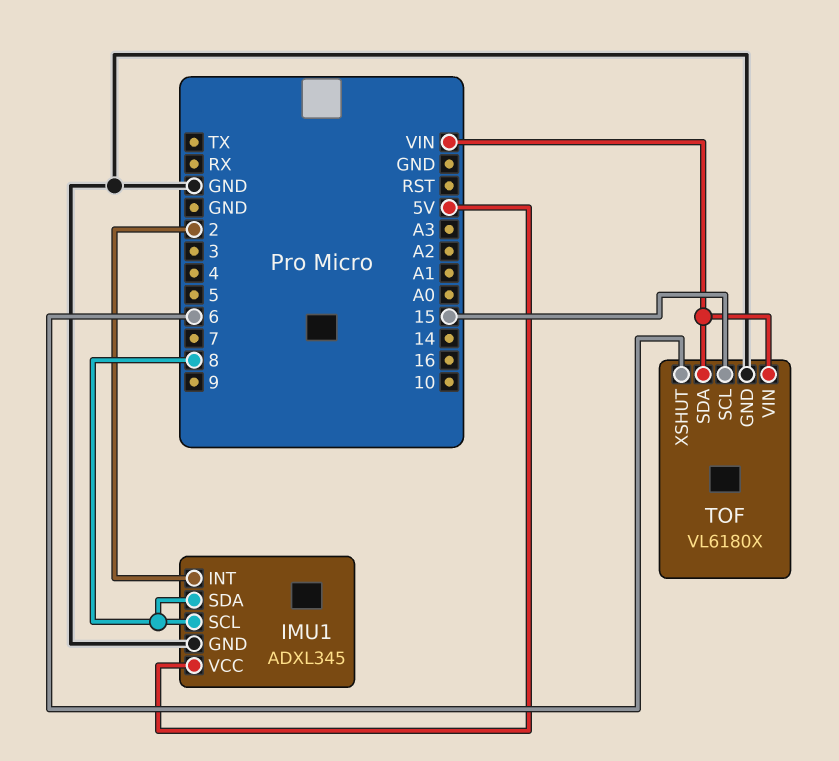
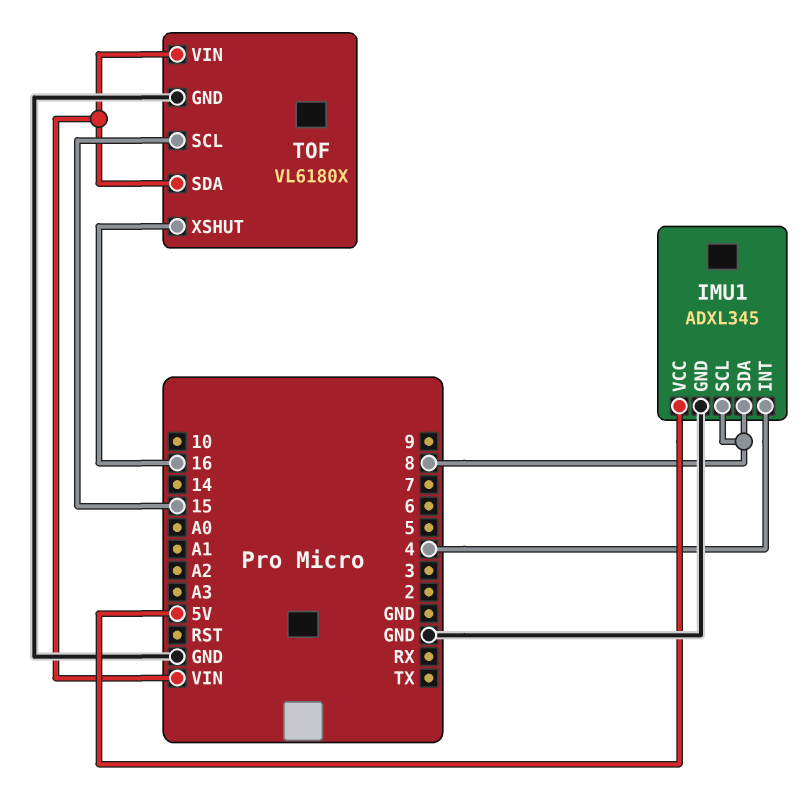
IMU1 pin INT: 2 -> 4
TOF pin XSHUT: 6 -> 16

